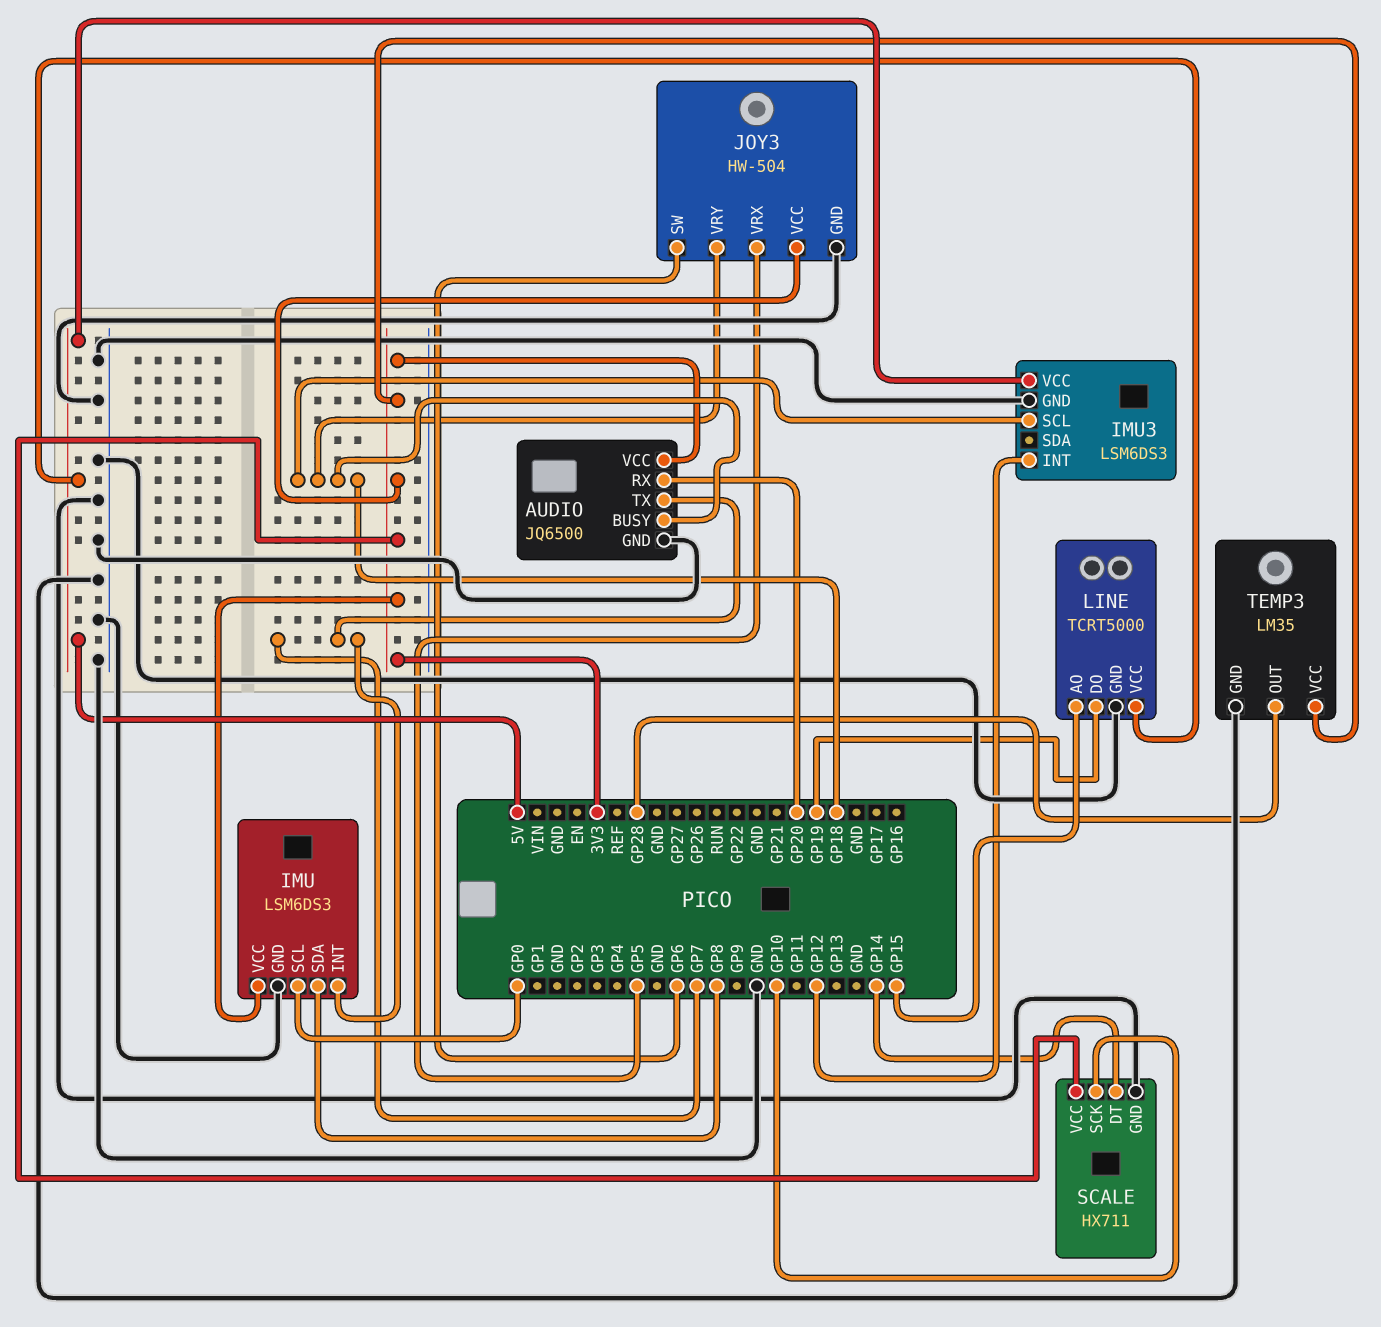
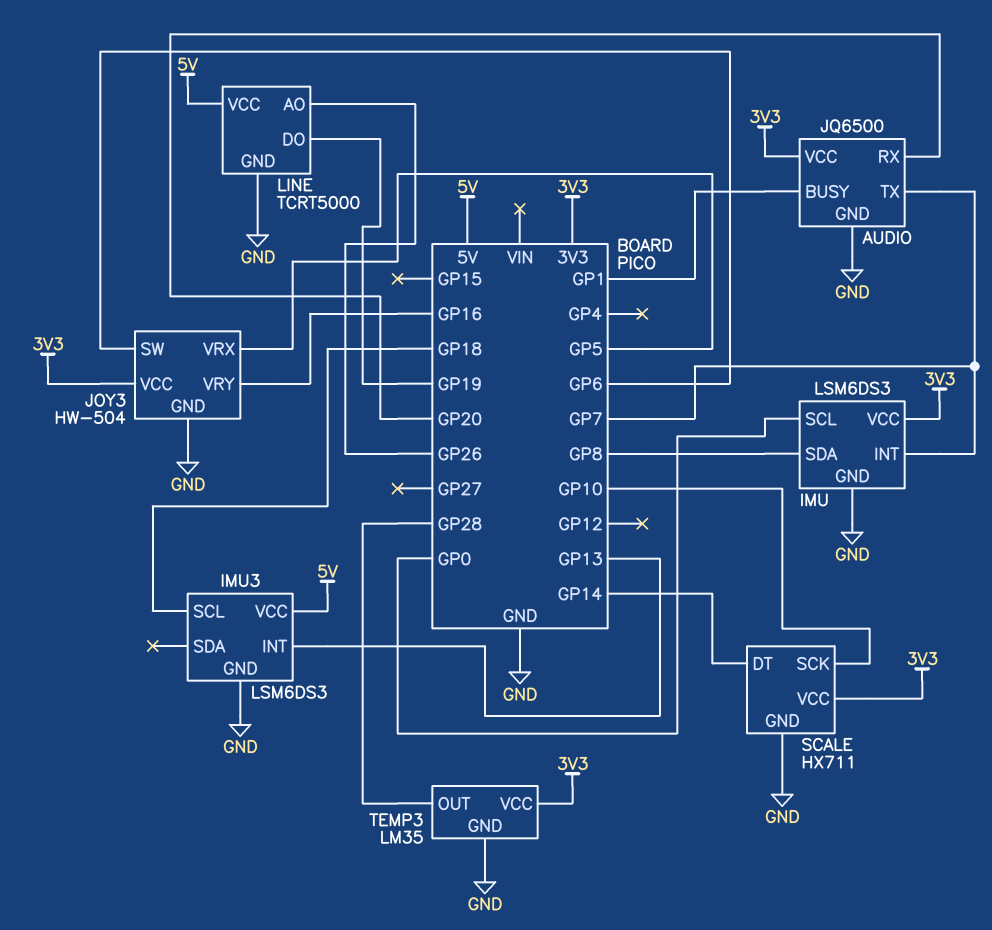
AUDIO pin BUSY: GP18 -> GP1
IMU3 pin INT: GP12 -> GP13
JOY3 pin VRY: GP18 -> GP16
LINE pin AO: GP15 -> GP26

